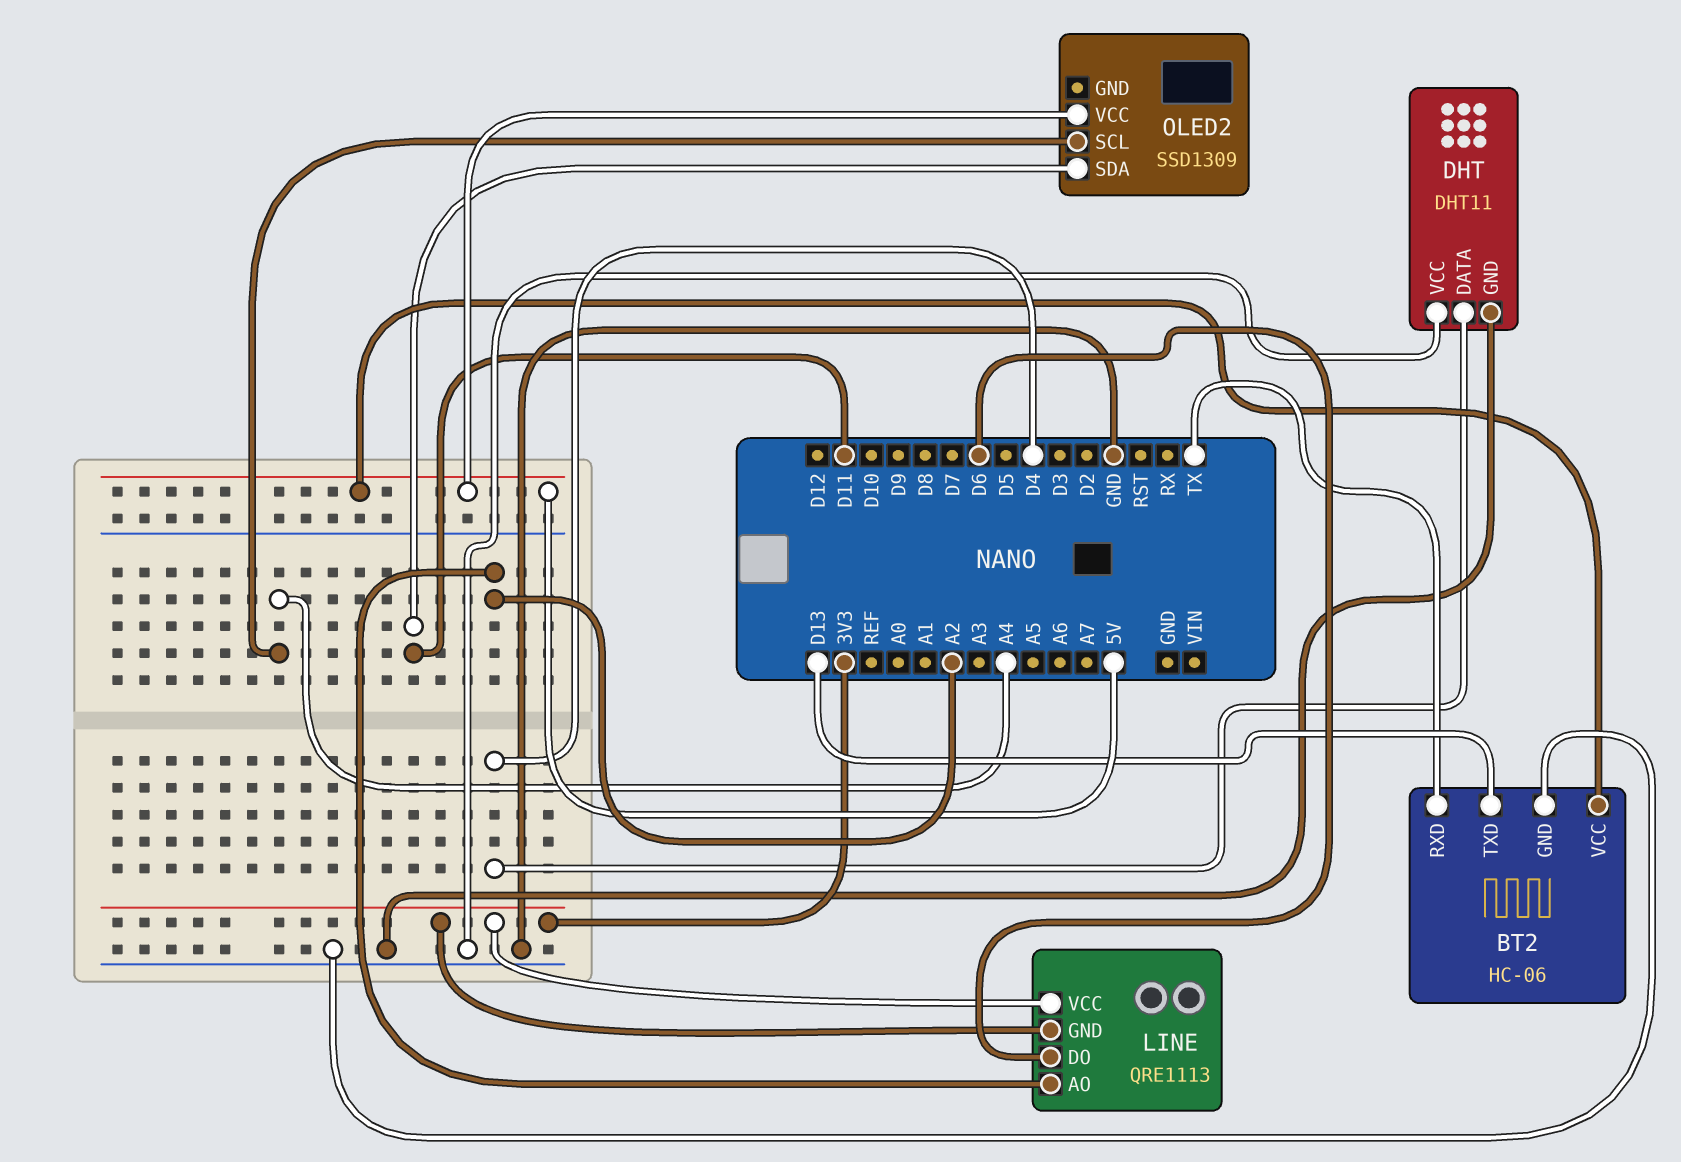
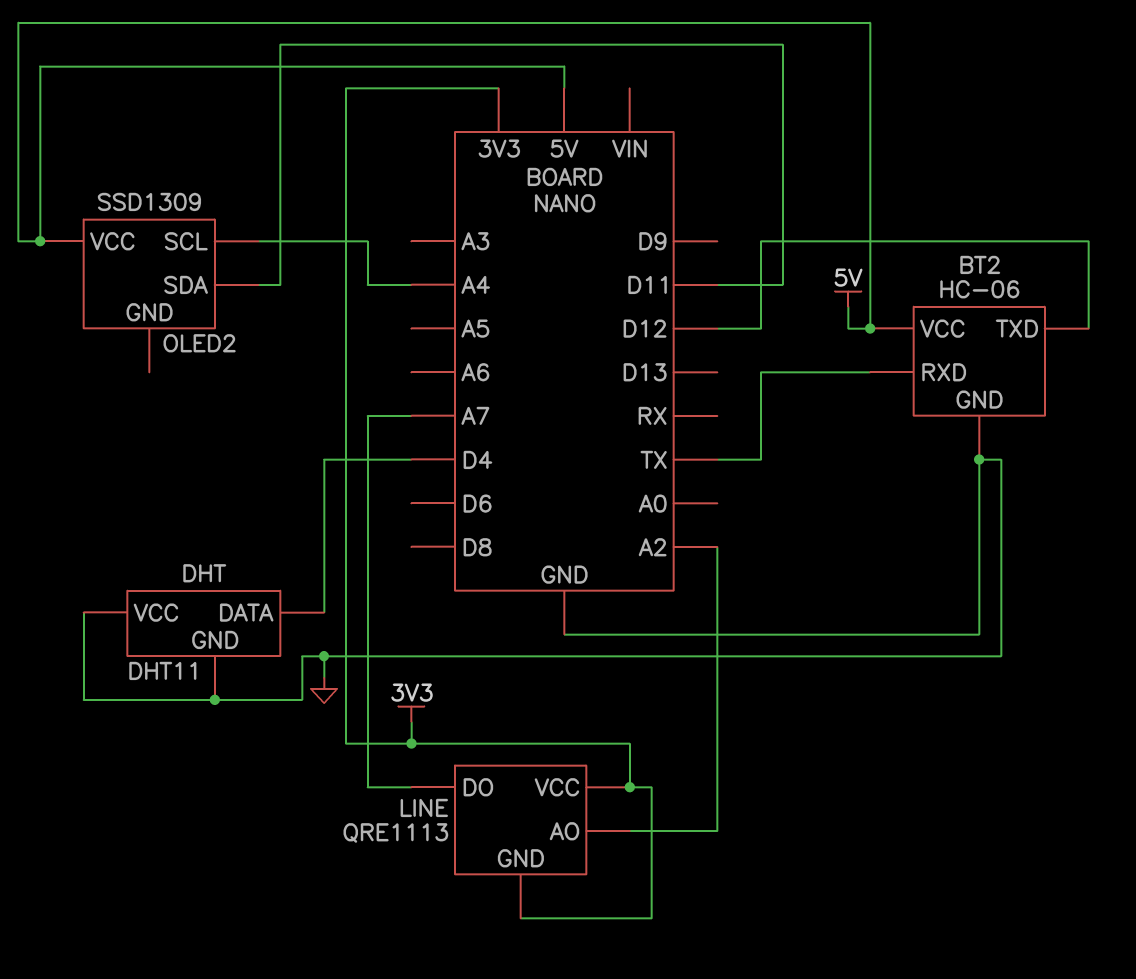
BT2 pin TXD: D13 -> D12
LINE pin DO: D6 -> A7

